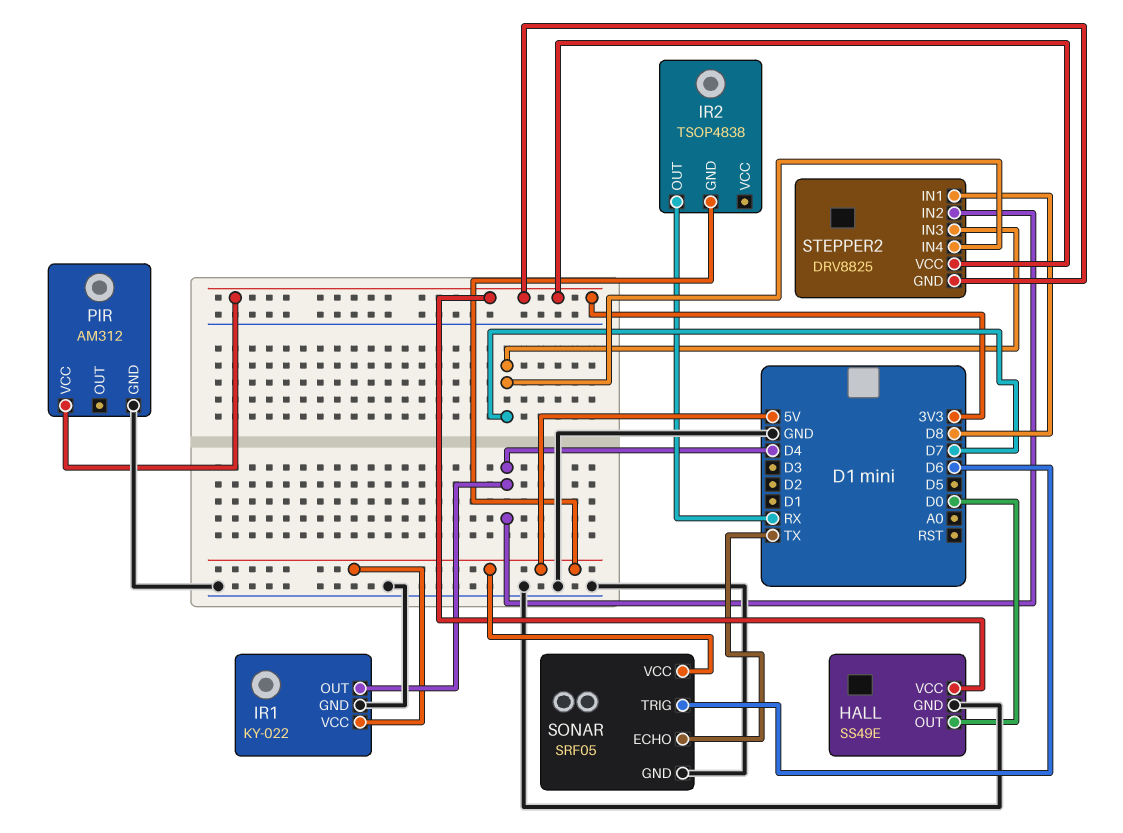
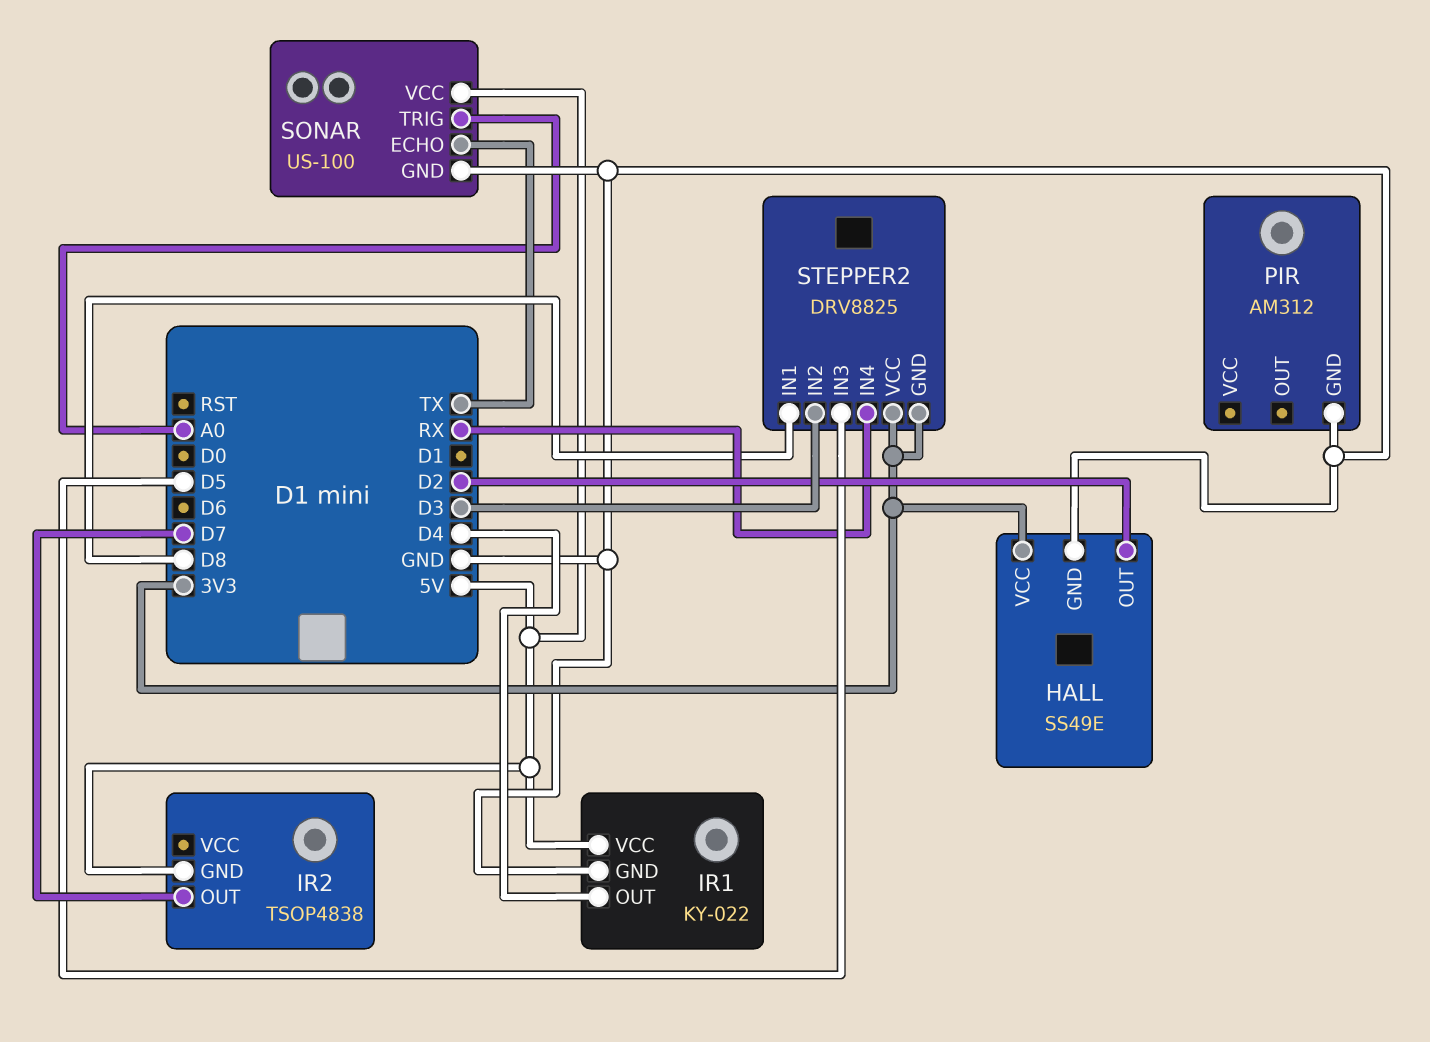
HALL pin OUT: D0 -> D2
IR2 pin OUT: RX -> D7
PIR pin VCC: 3V3 -> none
SONAR: SRF05 -> US-100
SONAR pin TRIG: D6 -> A0
STEPPER2 pin IN2: D4 -> D3
STEPPER2 pin IN3: D7 -> D5
STEPPER2 pin IN4: D7 -> RX

